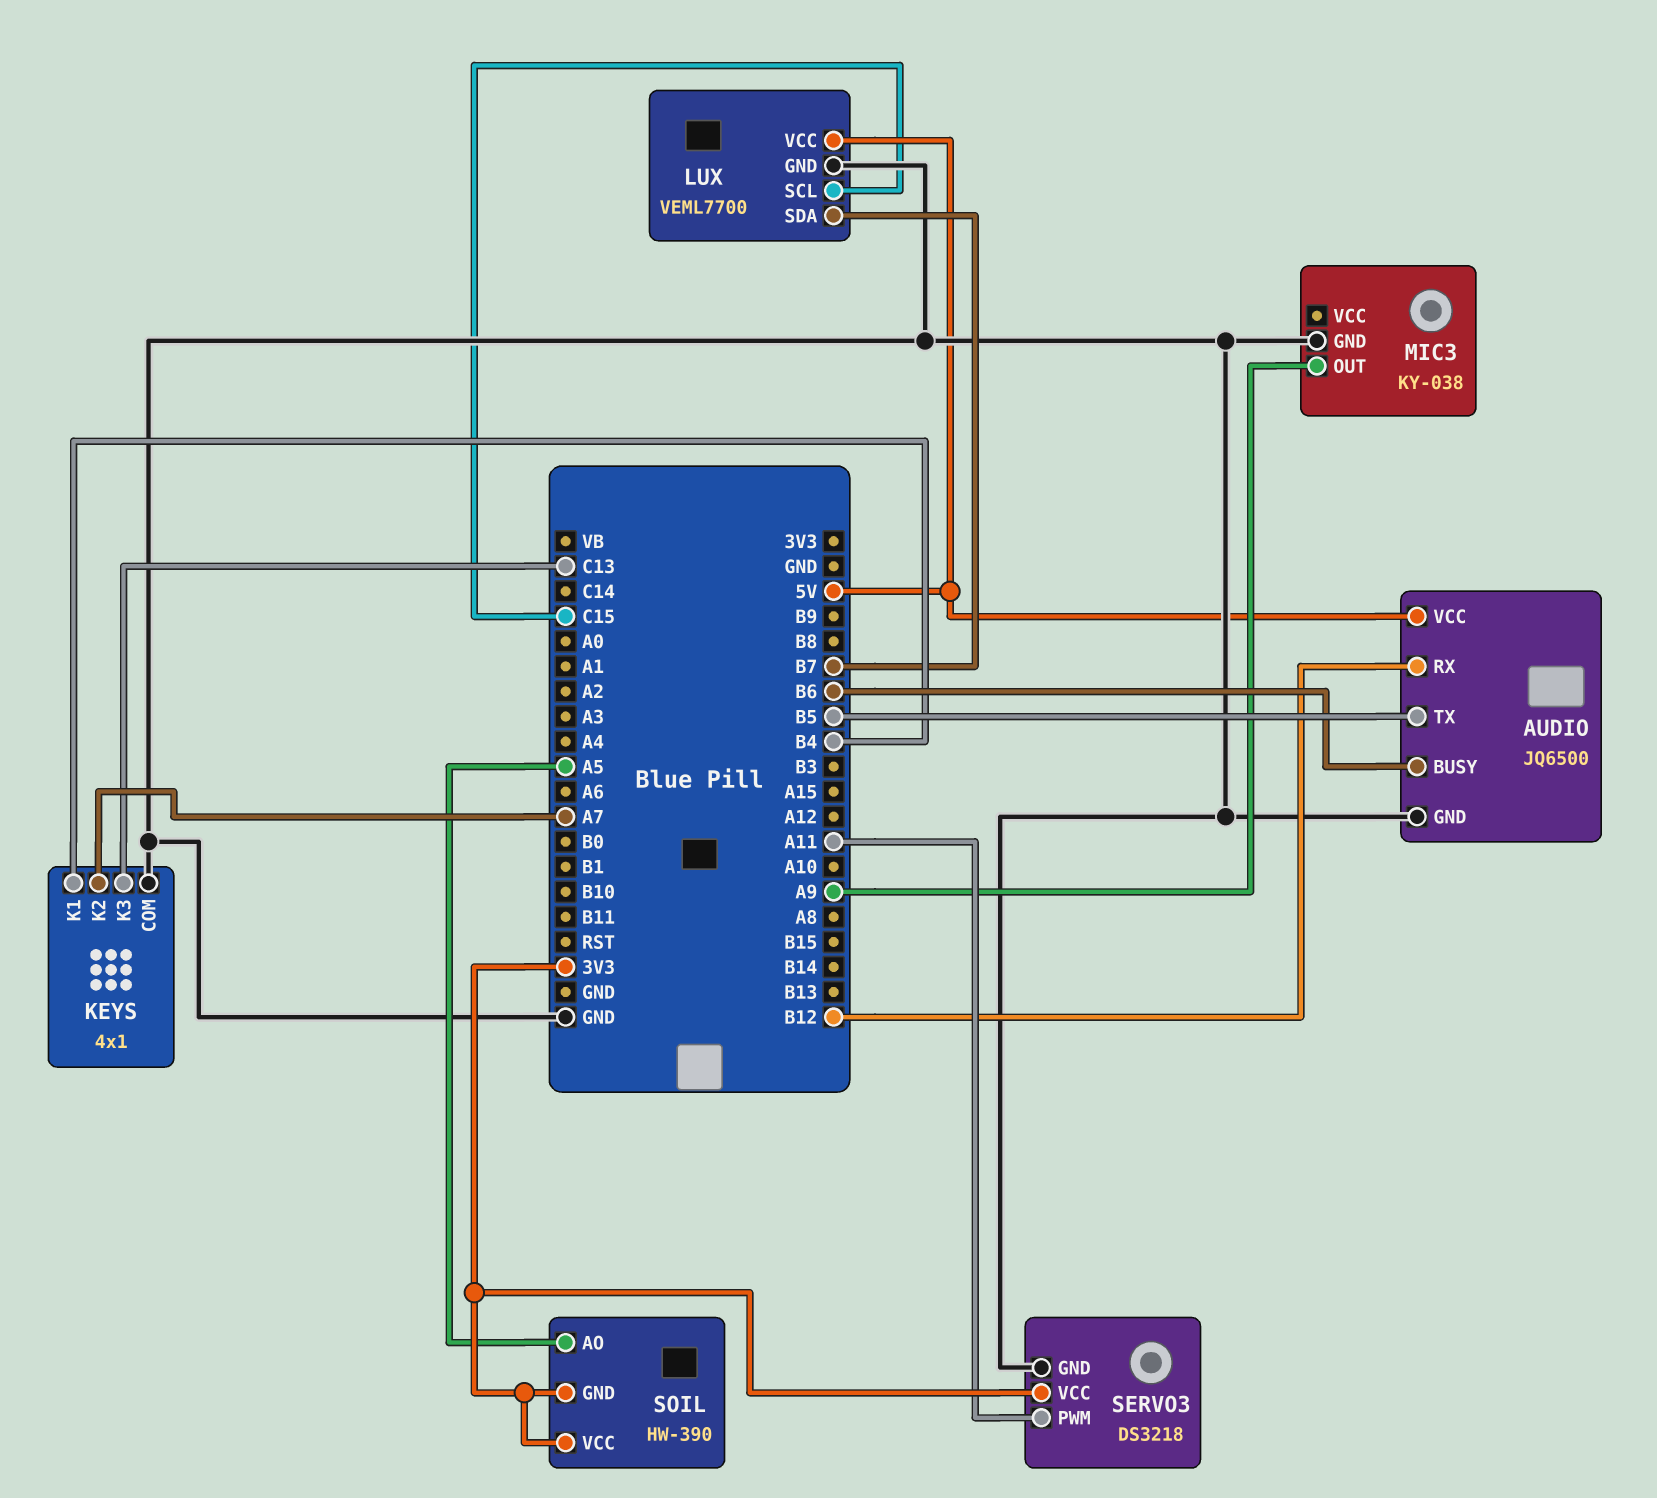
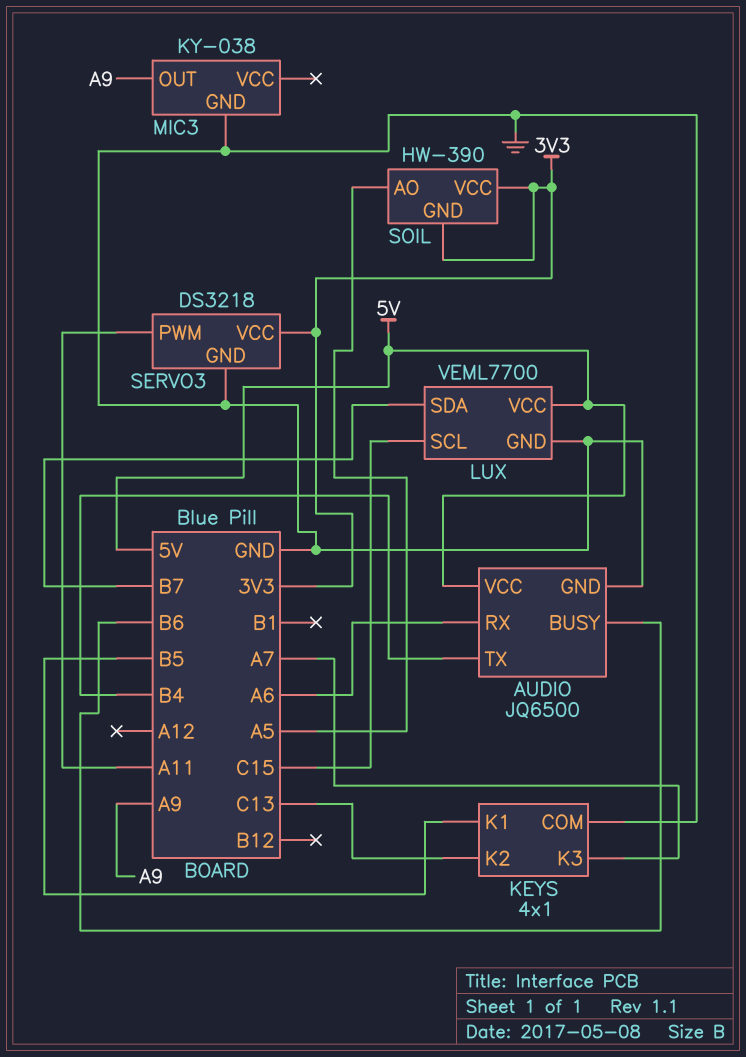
AUDIO pin RX: B12 -> A6
AUDIO pin TX: B5 -> B4
KEYS pin K1: B4 -> B5
KEYS pin K2: A7 -> C13
KEYS pin K3: C13 -> A7

